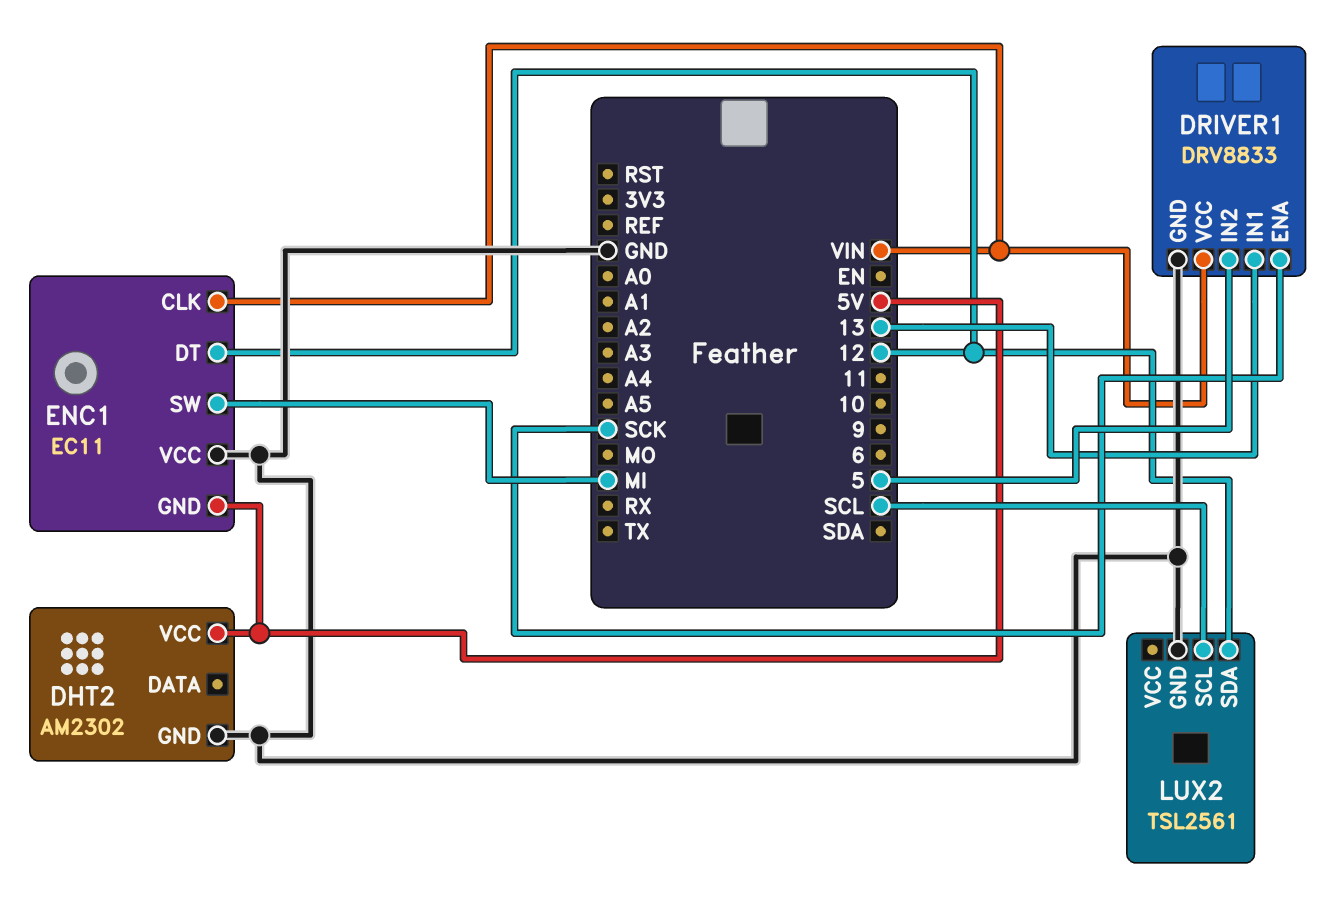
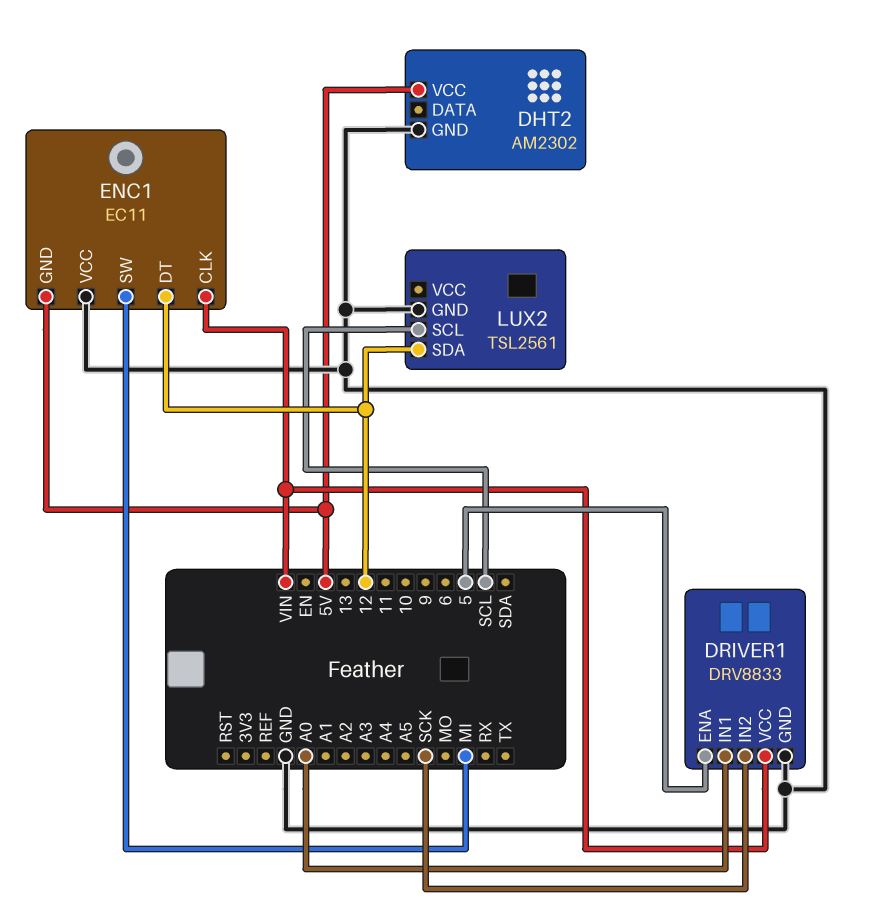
DRIVER1 pin ENA: SCK -> 5
DRIVER1 pin IN1: 13 -> A0
DRIVER1 pin IN2: 5 -> SCK

